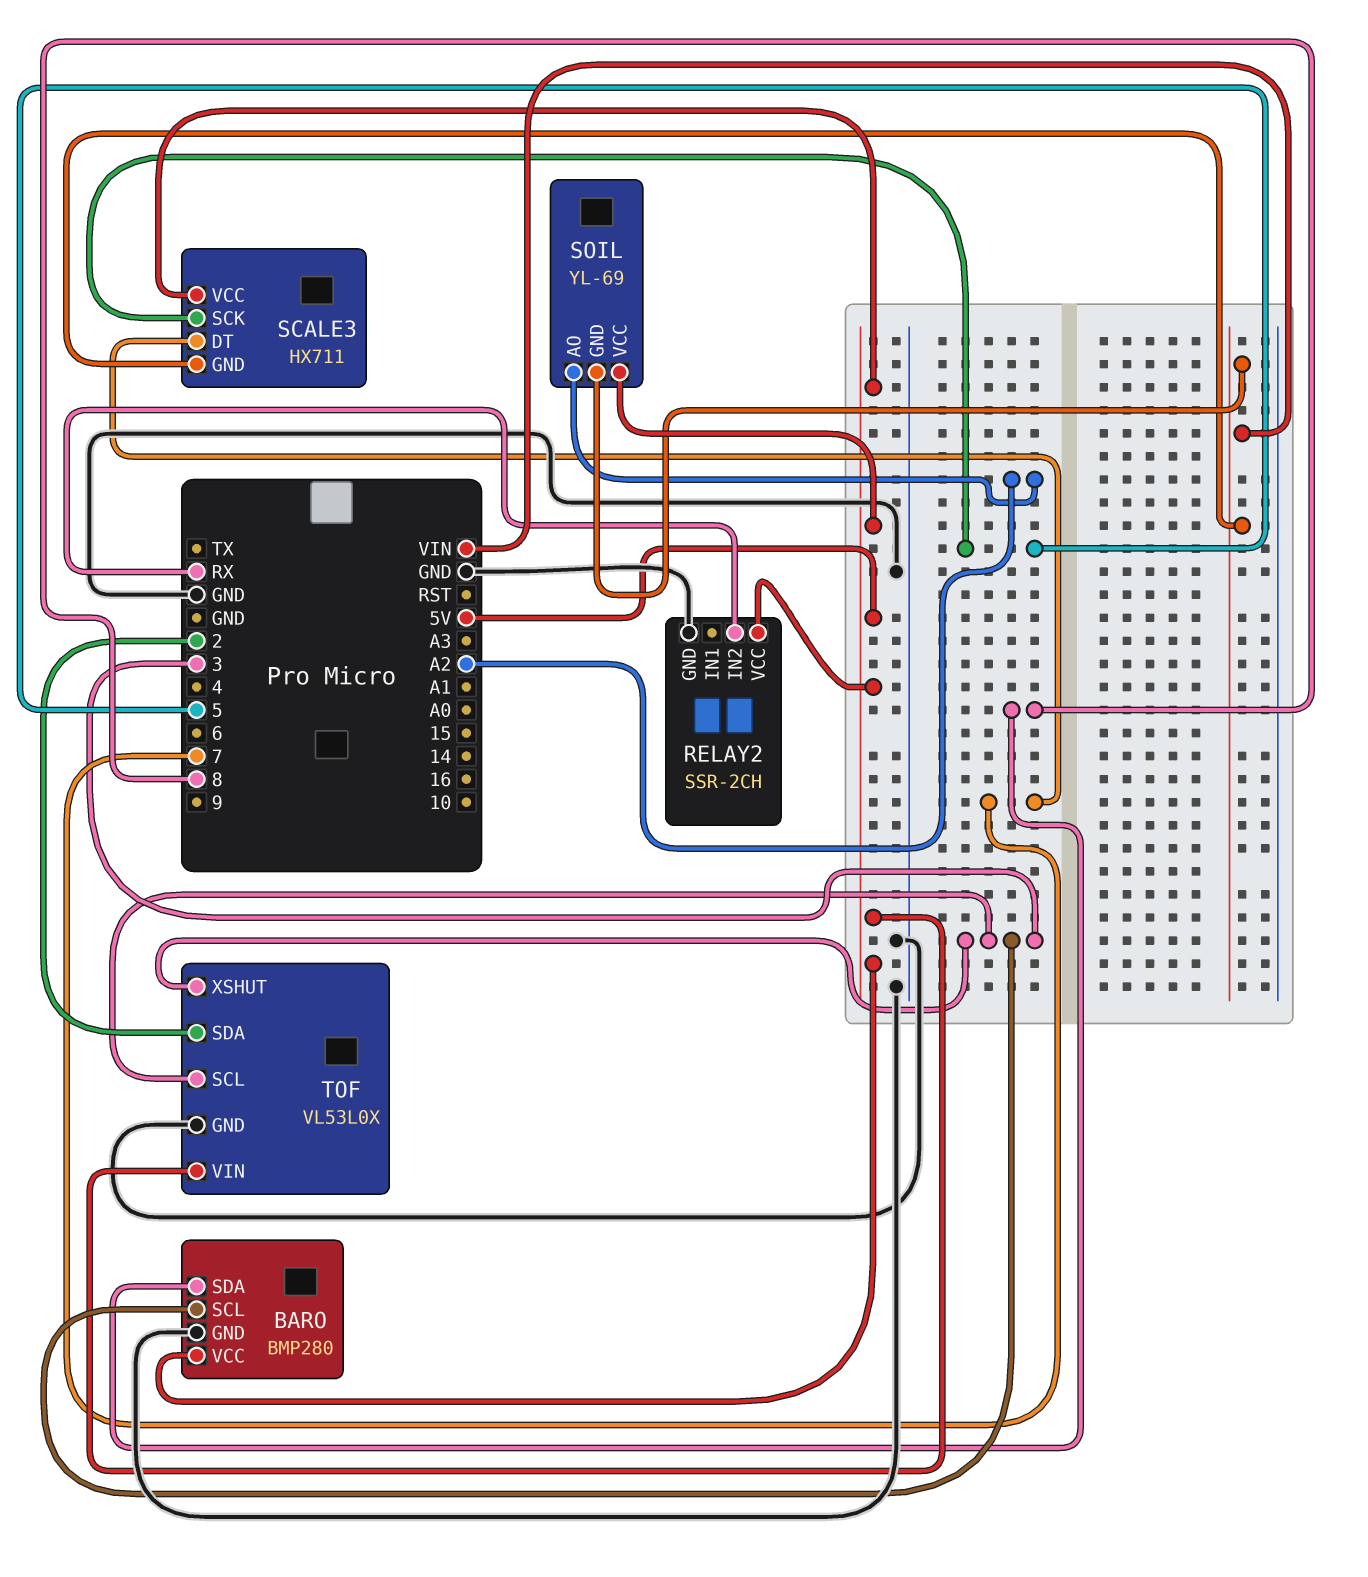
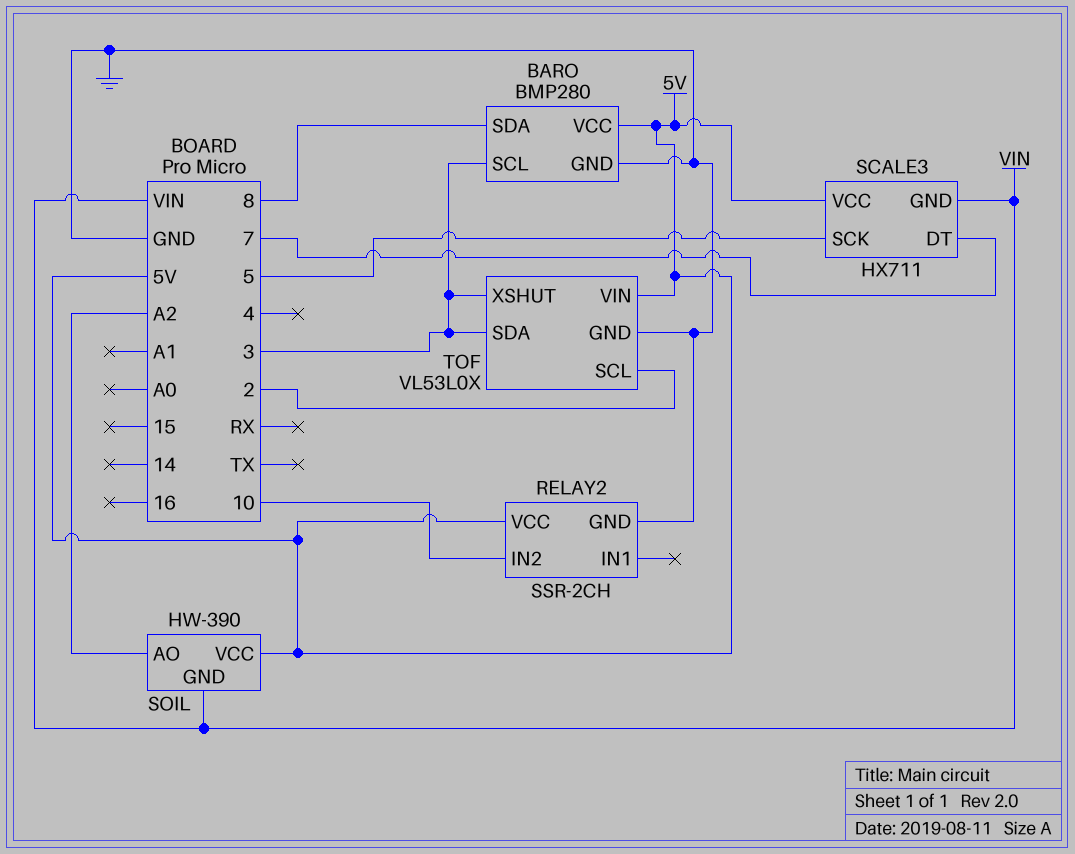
RELAY2 pin IN2: RX -> 10
SOIL: YL-69 -> HW-390
TOF pin SCL: 3 -> 2
TOF pin SDA: 2 -> 3

